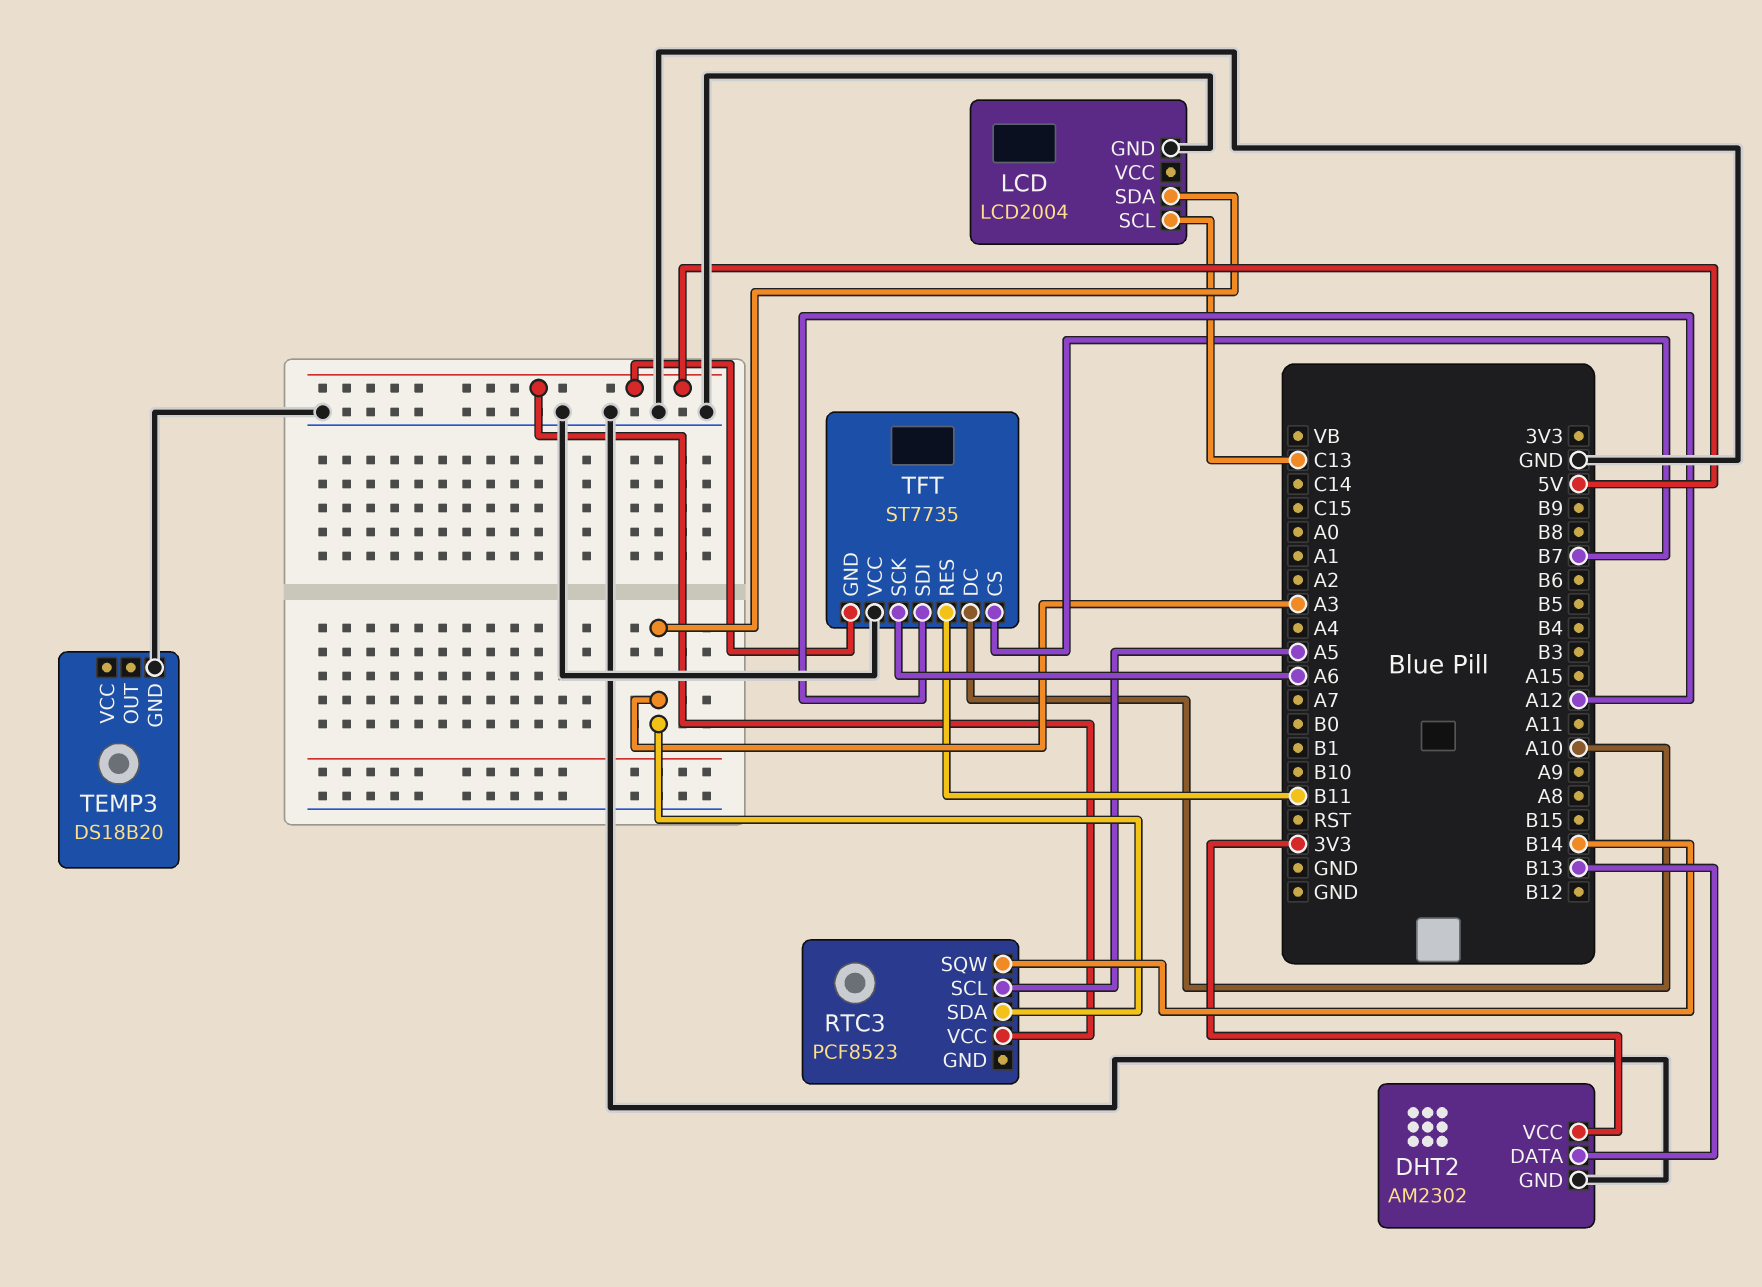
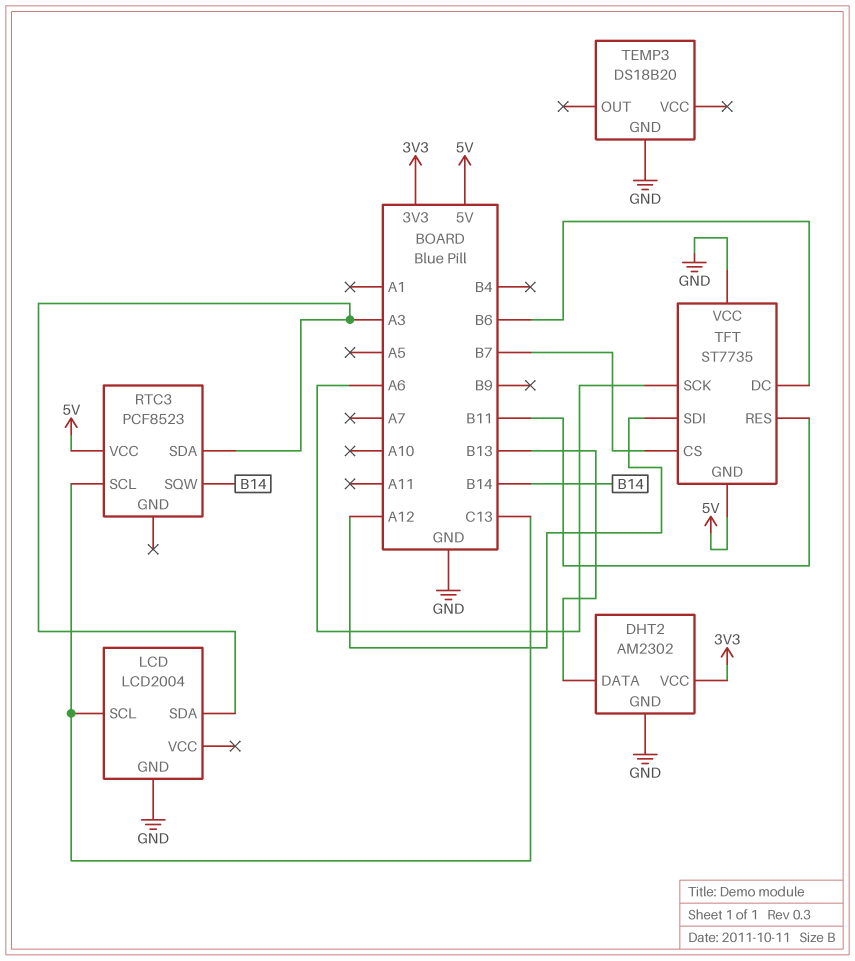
RTC3 pin SCL: A5 -> C13
TFT pin DC: A10 -> B6

